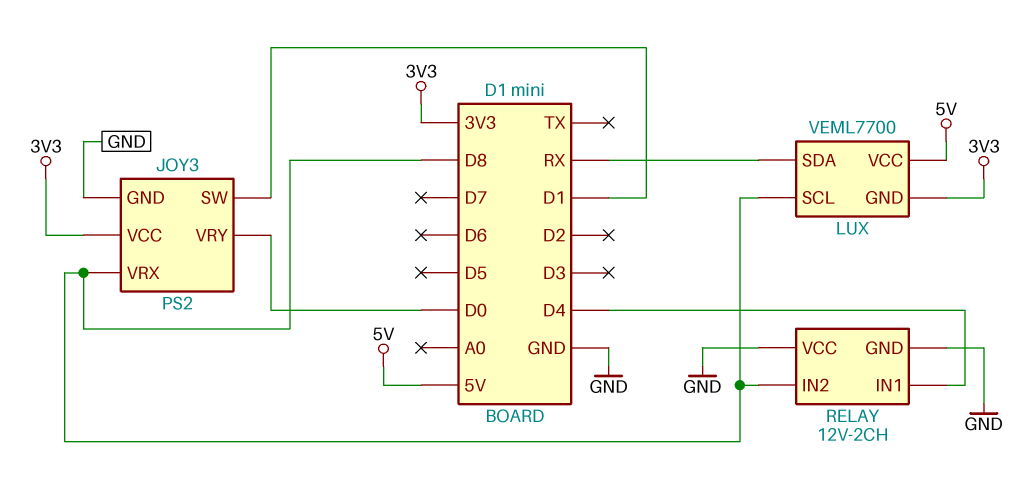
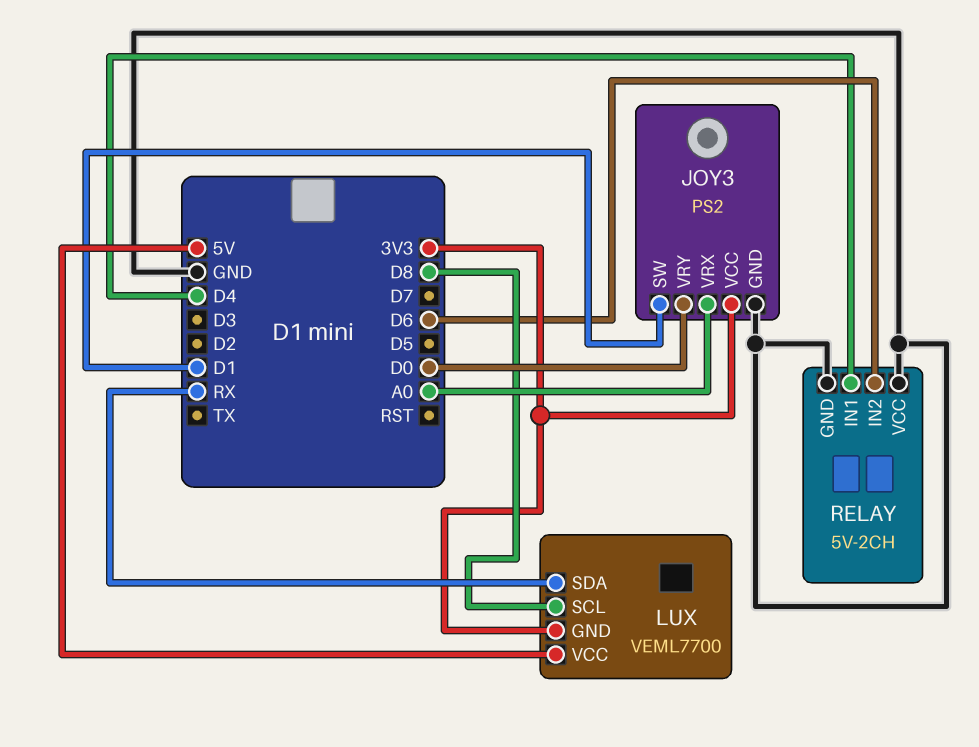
JOY3 pin VRX: D8 -> A0
RELAY: 12V-2CH -> 5V-2CH
RELAY pin IN2: D8 -> D6

